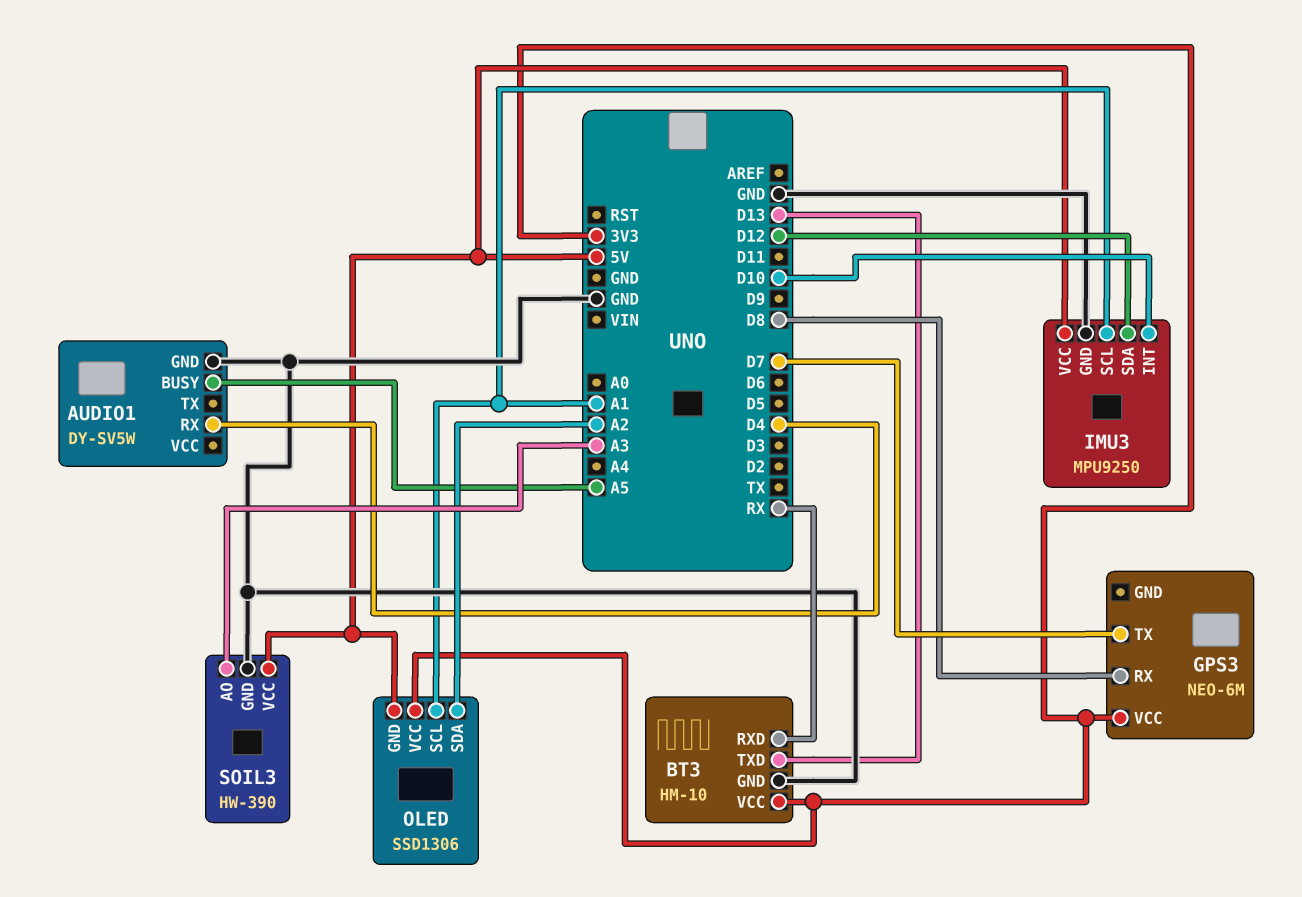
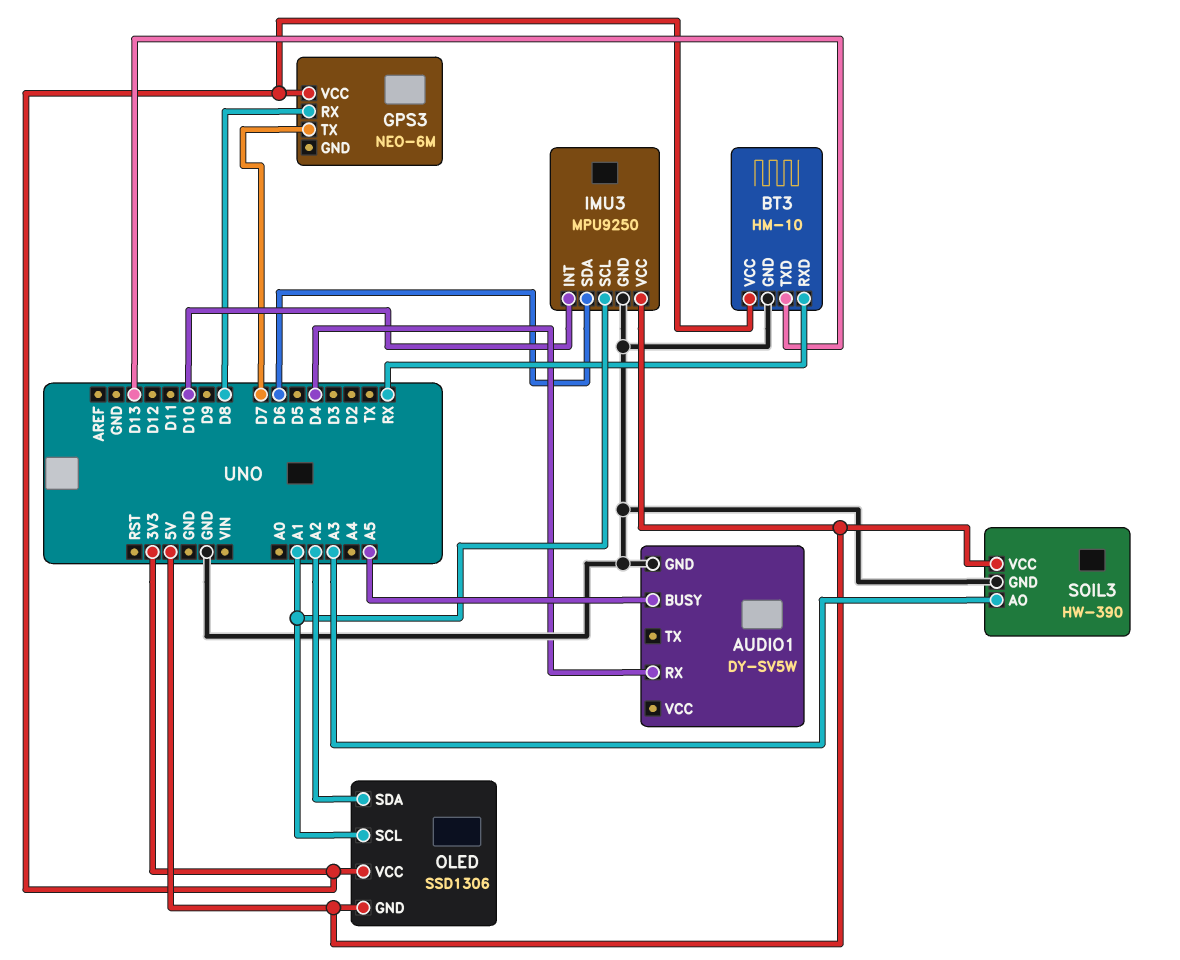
IMU3 pin SDA: D12 -> D6

